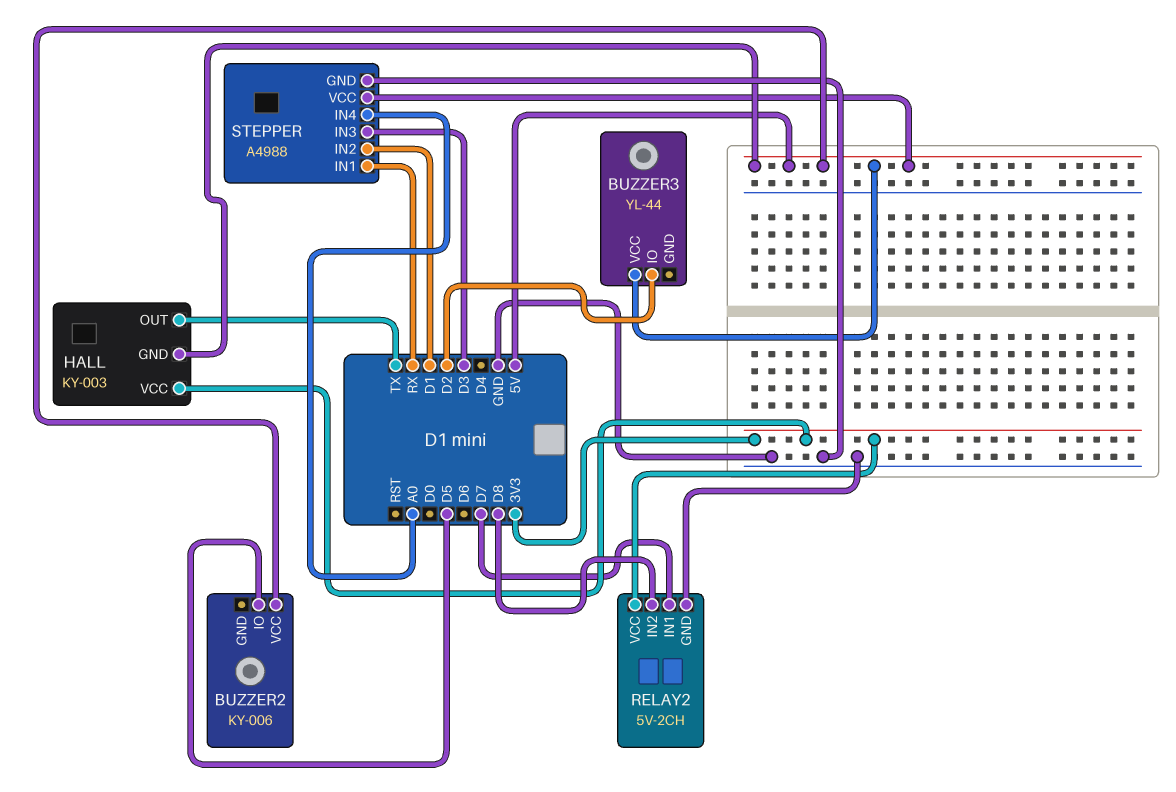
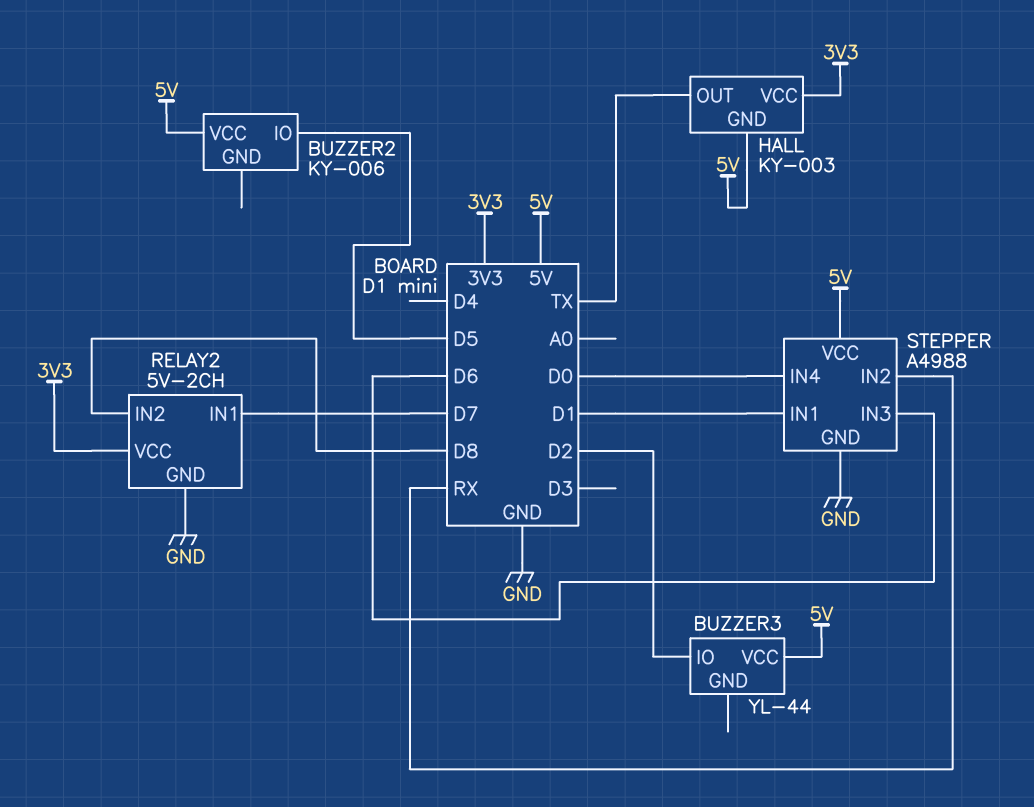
STEPPER pin IN1: RX -> D1
STEPPER pin IN2: D1 -> RX
STEPPER pin IN3: D3 -> D6
STEPPER pin IN4: A0 -> D0

